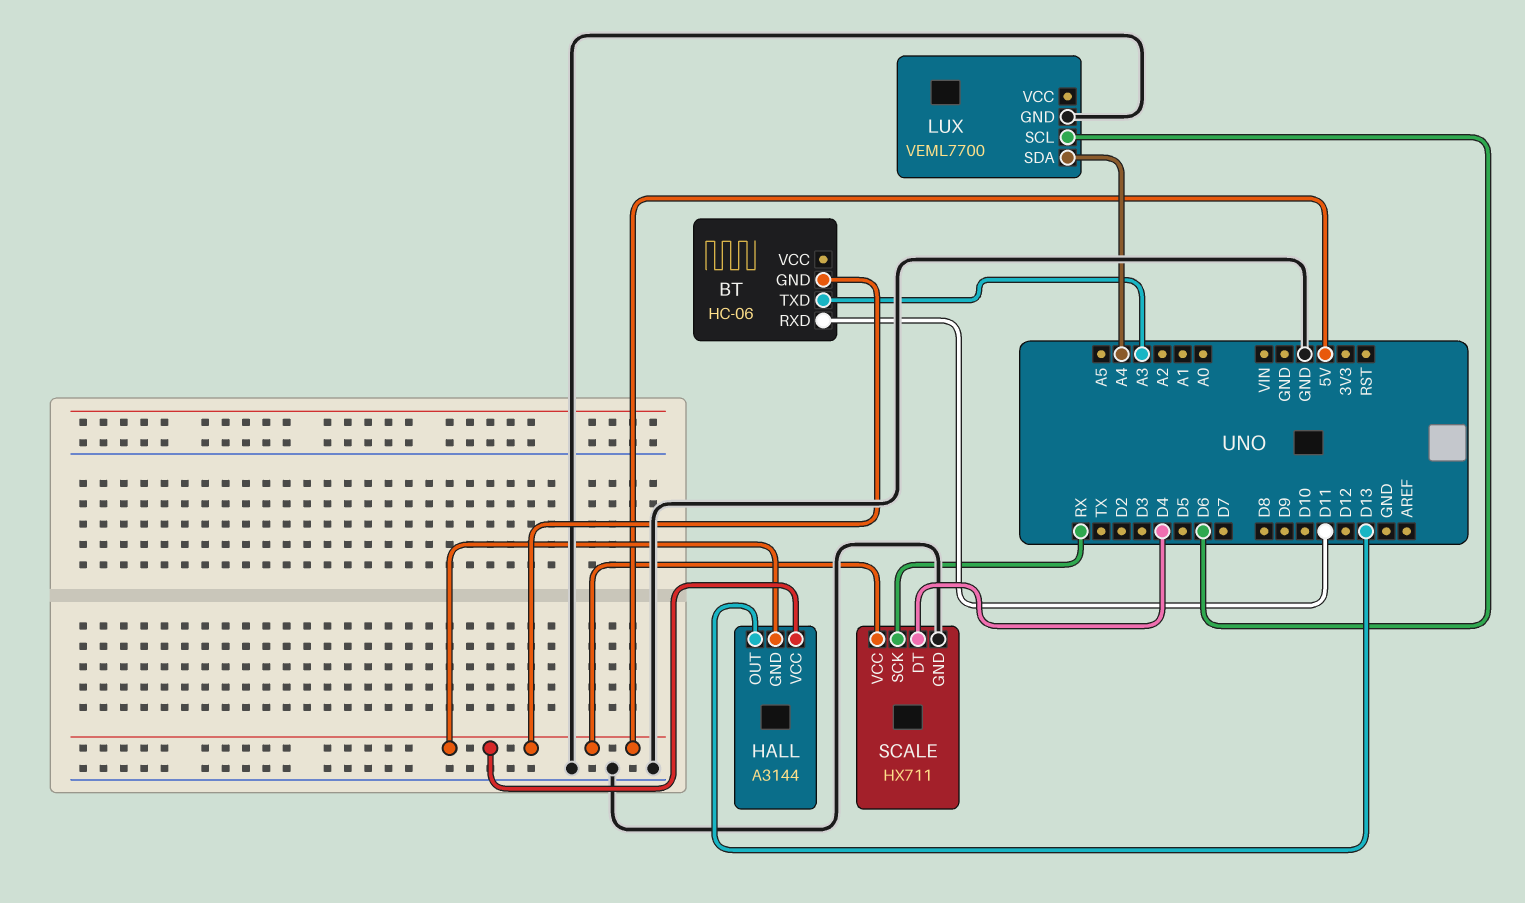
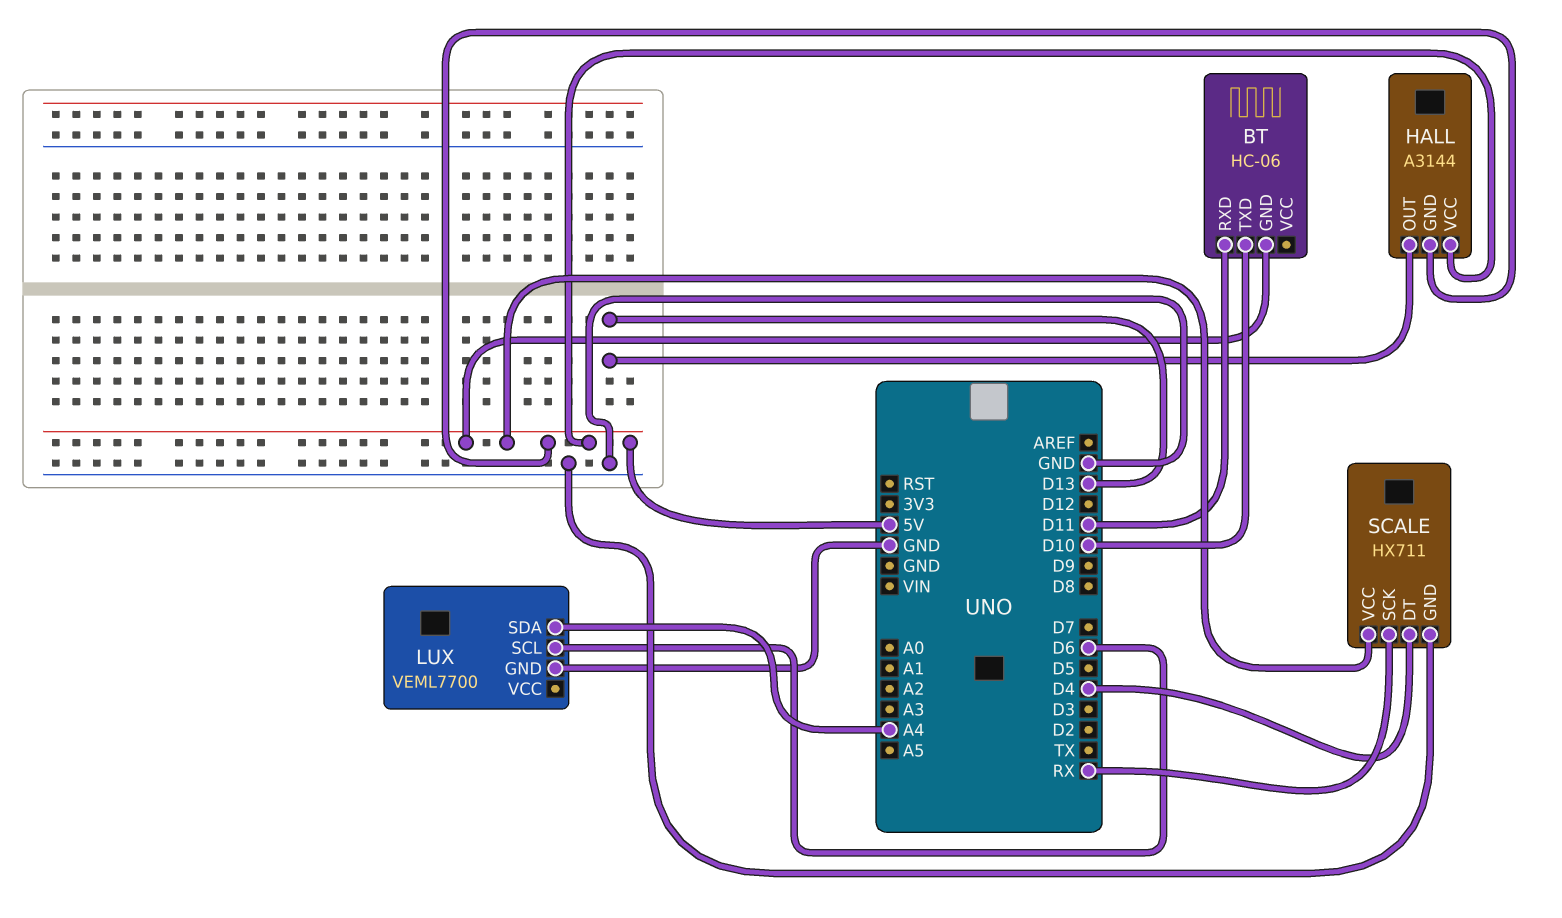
BT pin TXD: A3 -> D10

